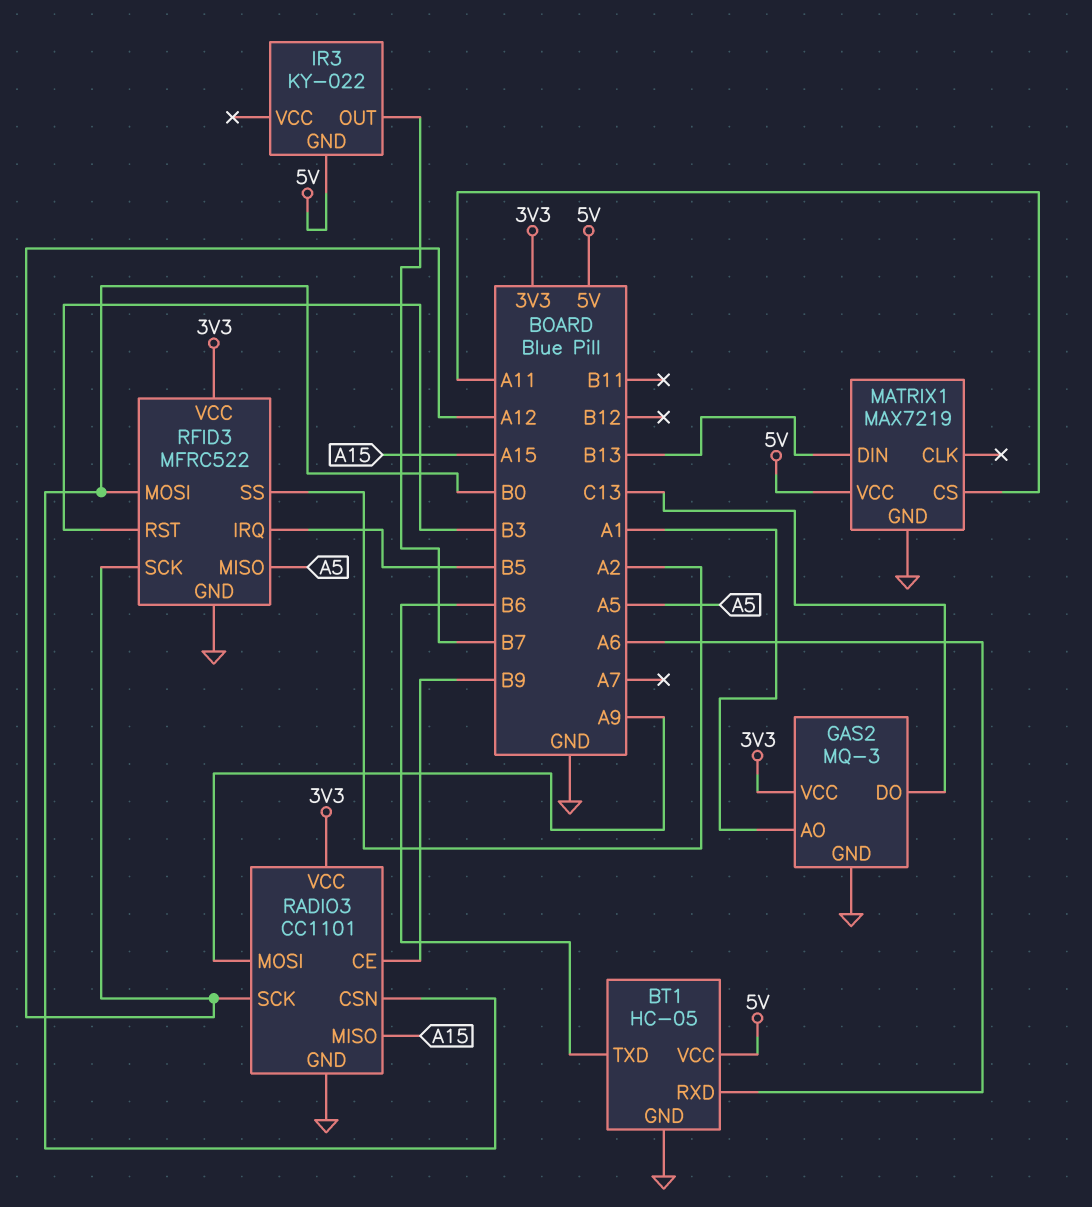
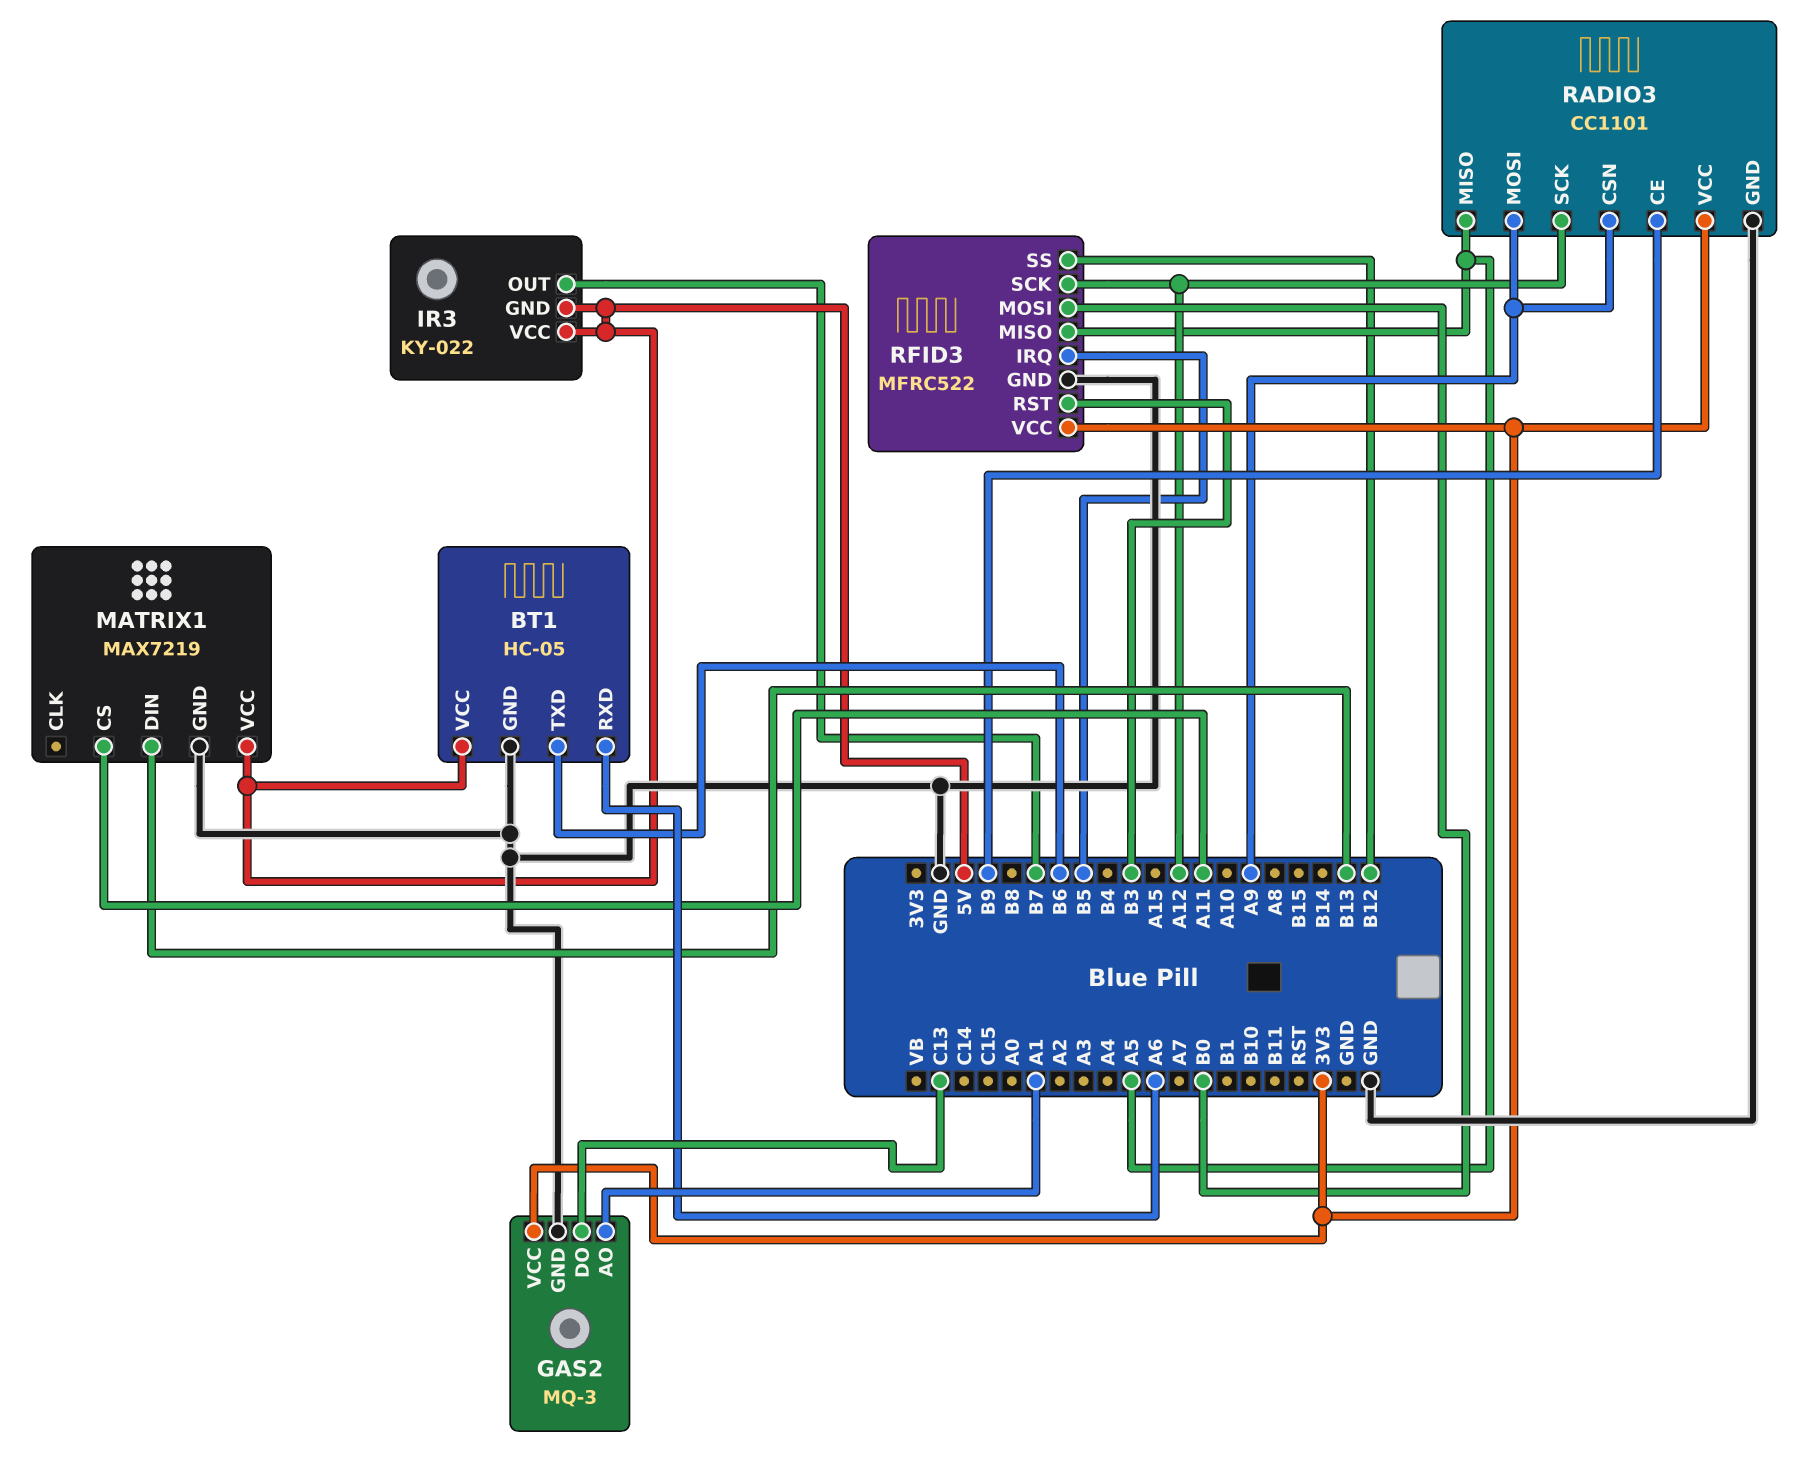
IR3 pin VCC: none -> 5V
RADIO3 pin CSN: B0 -> A9
RADIO3 pin MISO: A15 -> A5
RFID3 pin SS: A2 -> B12

